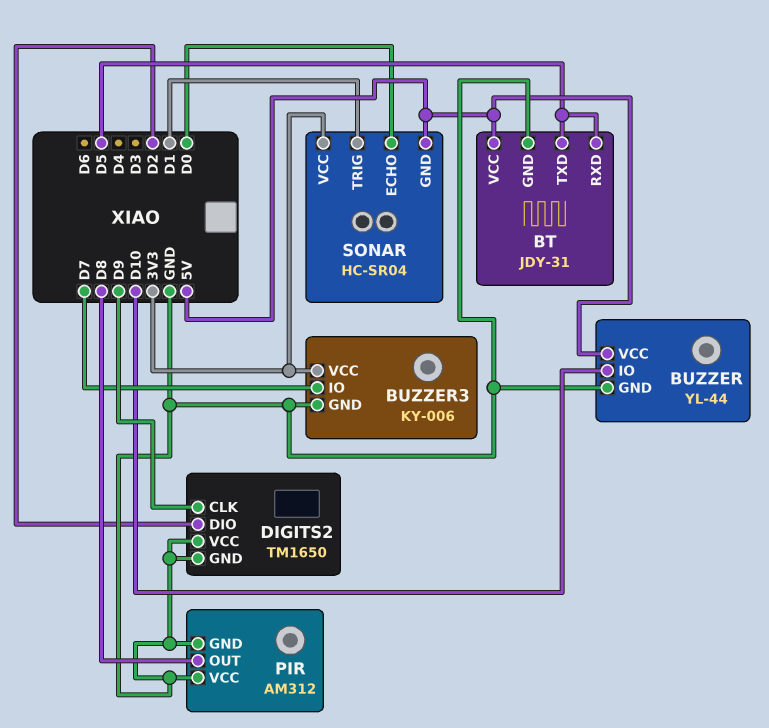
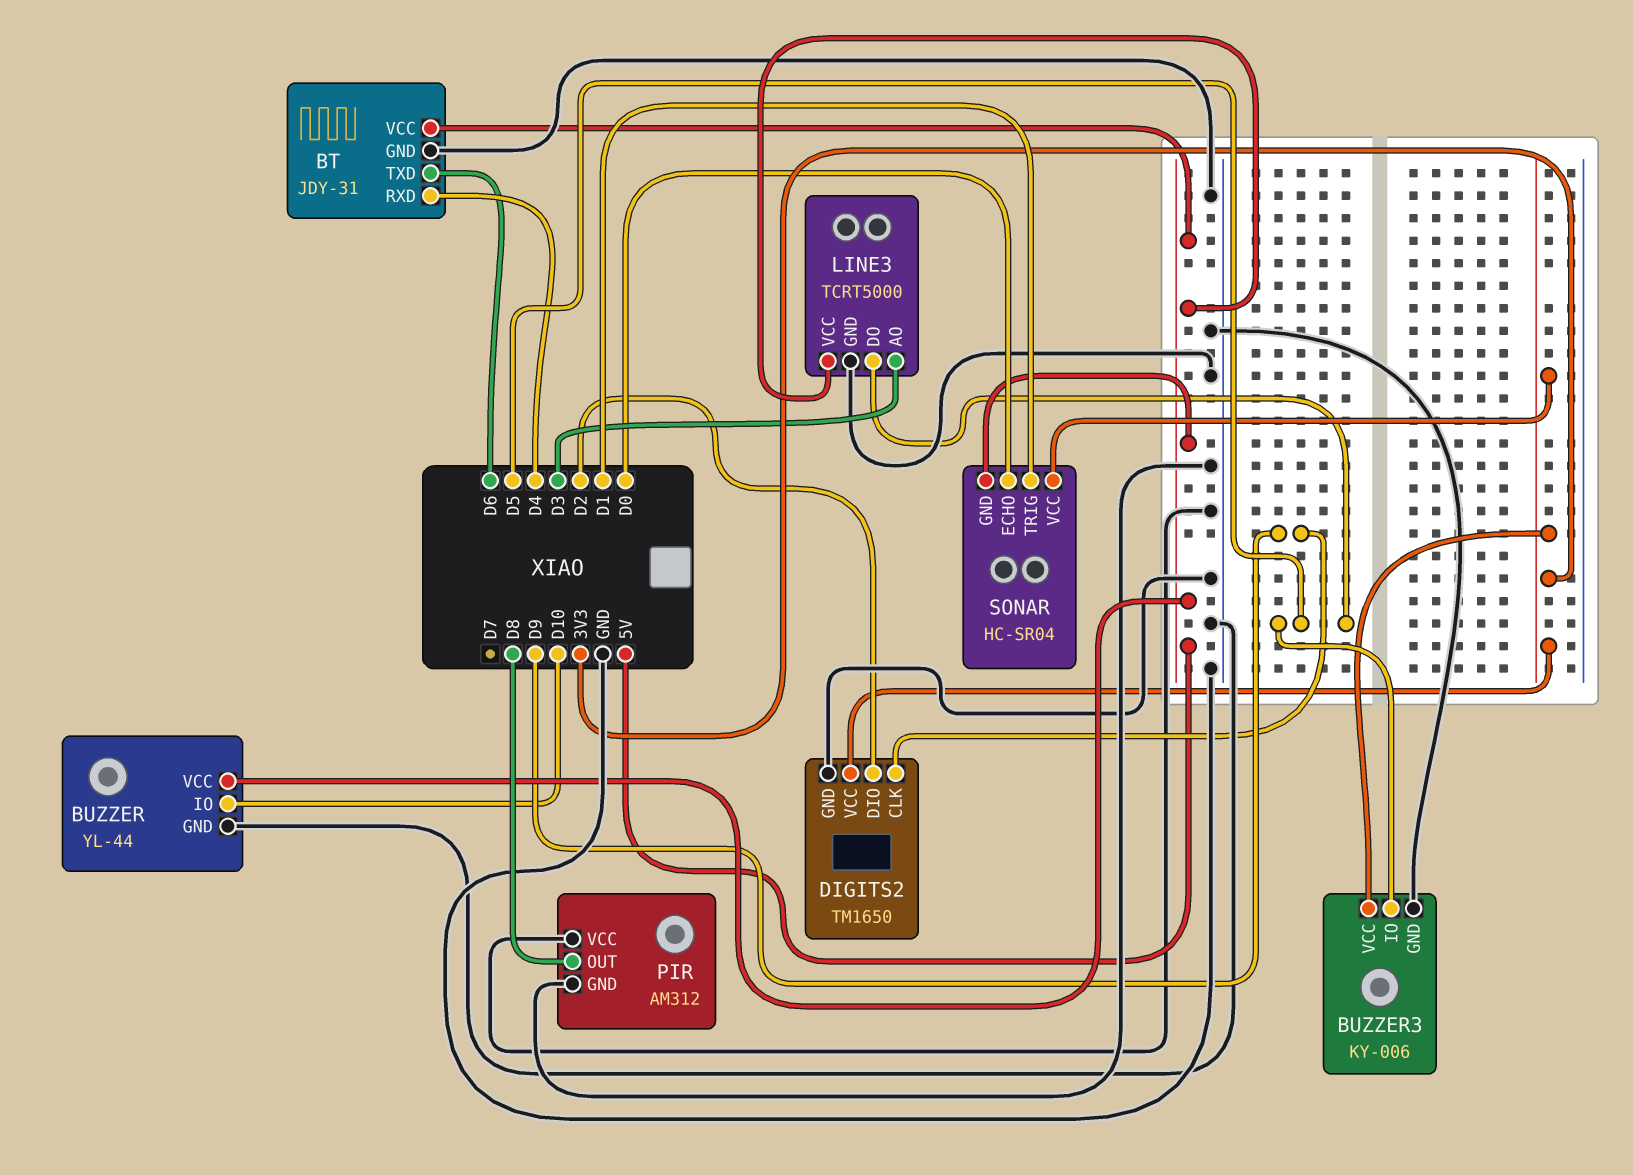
BT pin RXD: D5 -> D4
BT pin TXD: D5 -> D6
BUZZER3 pin IO: D7 -> D5
DIGITS2 pin VCC: GND -> 3V3
LINE3: none -> TCRT5000
LINE3 pin AO: none -> D3
LINE3 pin DO: none -> D5
LINE3 pin GND: none -> GND
LINE3 pin VCC: none -> 5V

